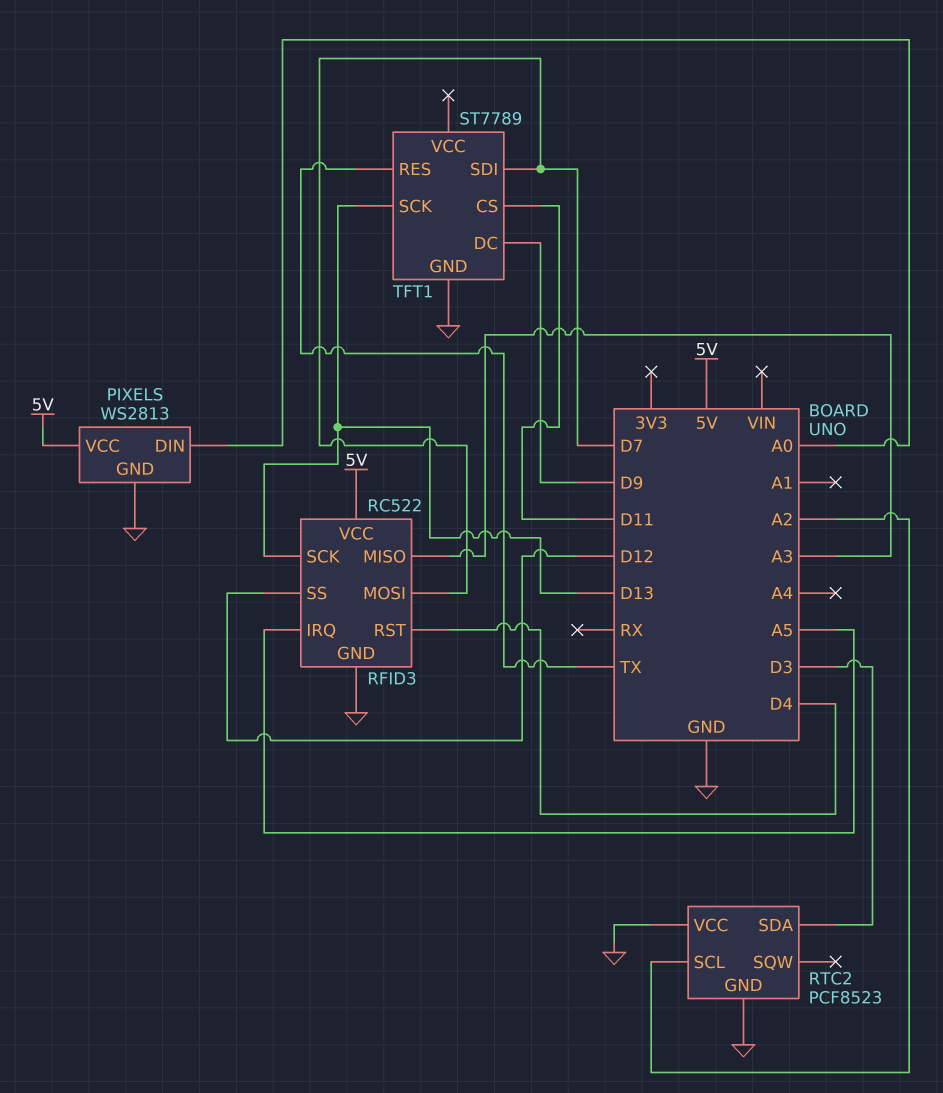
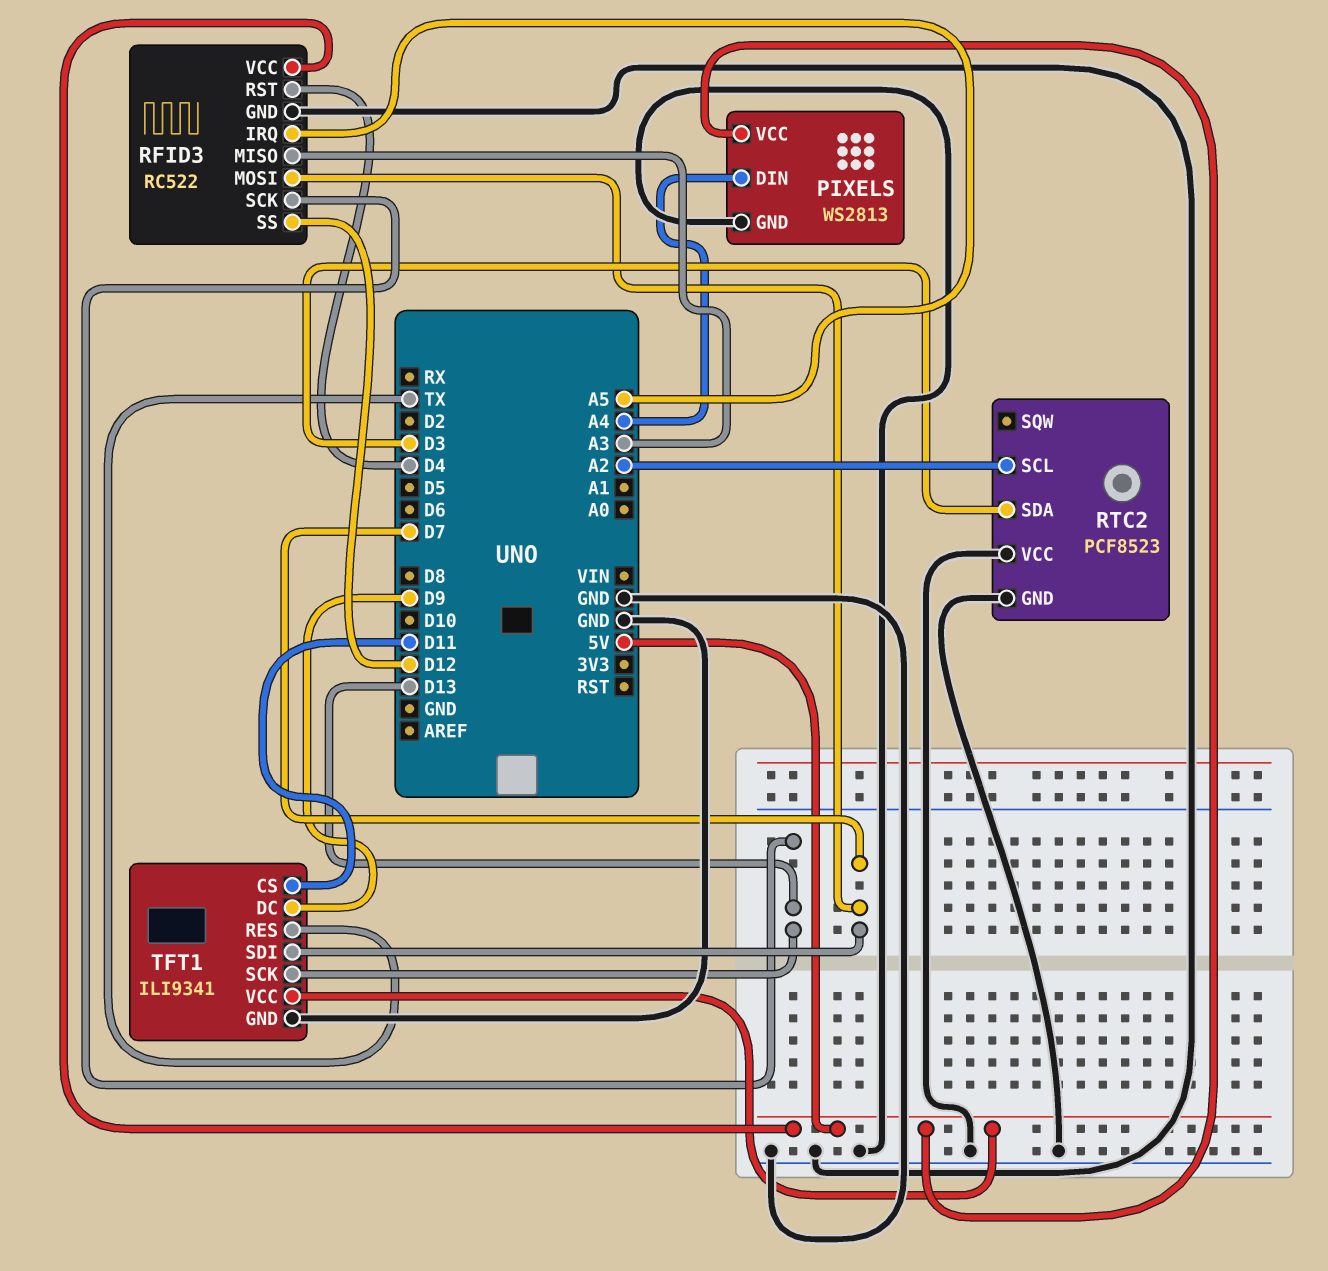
PIXELS pin DIN: A0 -> A4
TFT1: ST7789 -> ILI9341
TFT1 pin VCC: none -> 5V

